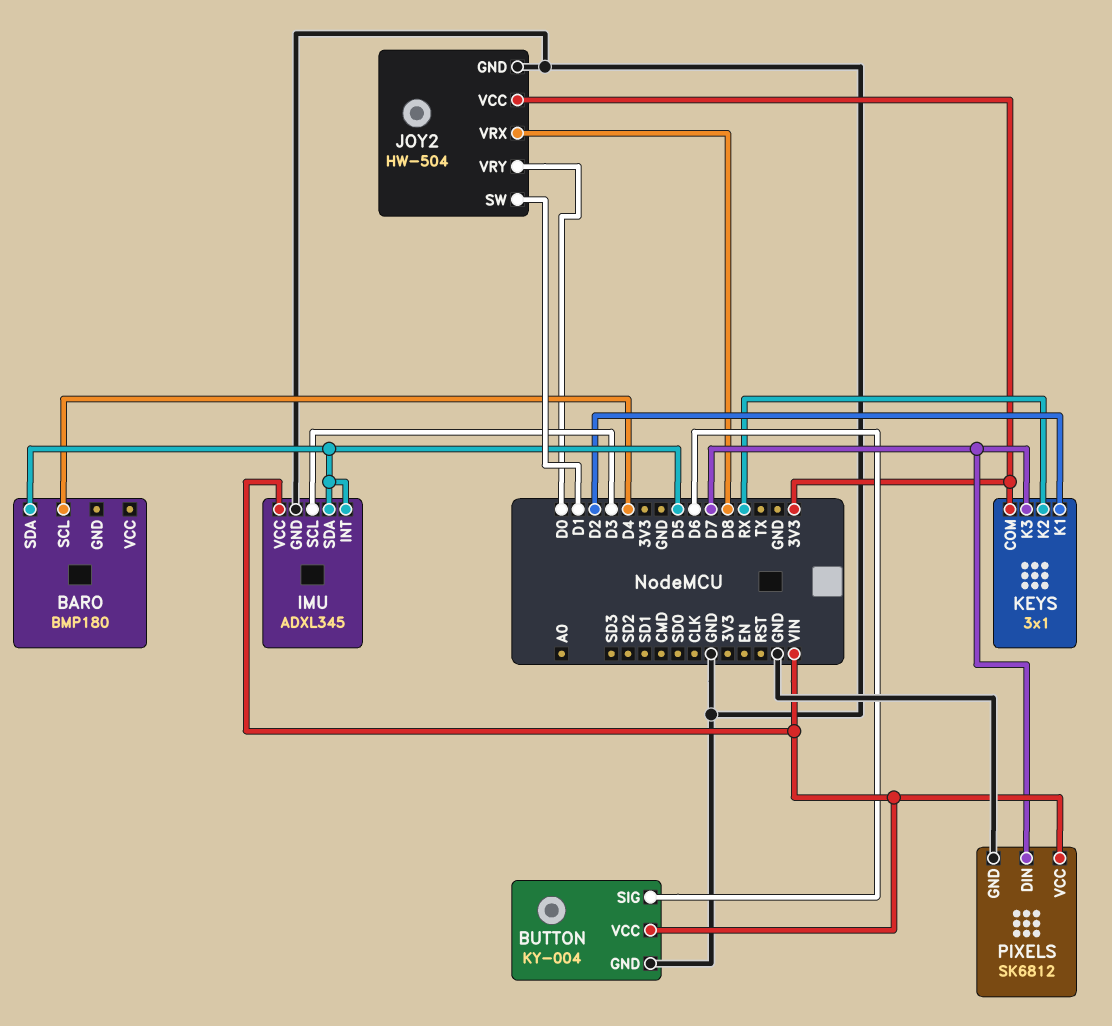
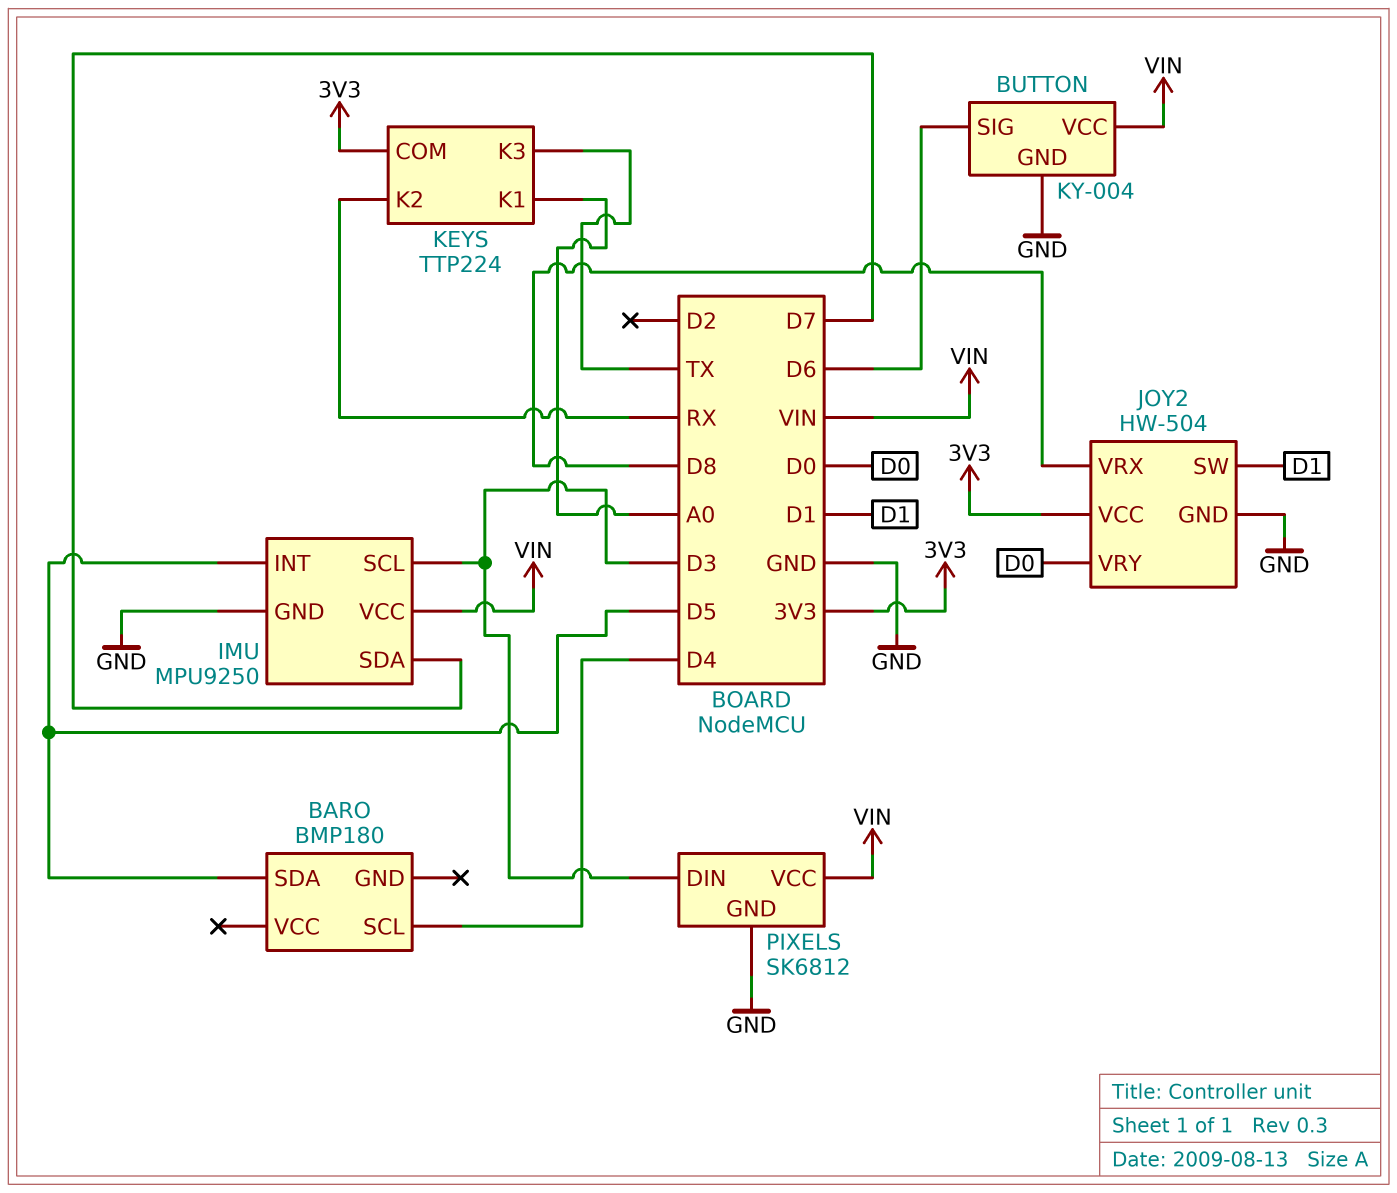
IMU: ADXL345 -> MPU9250
IMU pin SDA: D5 -> D7
KEYS: 3x1 -> TTP224
KEYS pin K1: D2 -> A0
KEYS pin K3: D7 -> TX
PIXELS pin DIN: D7 -> D3

